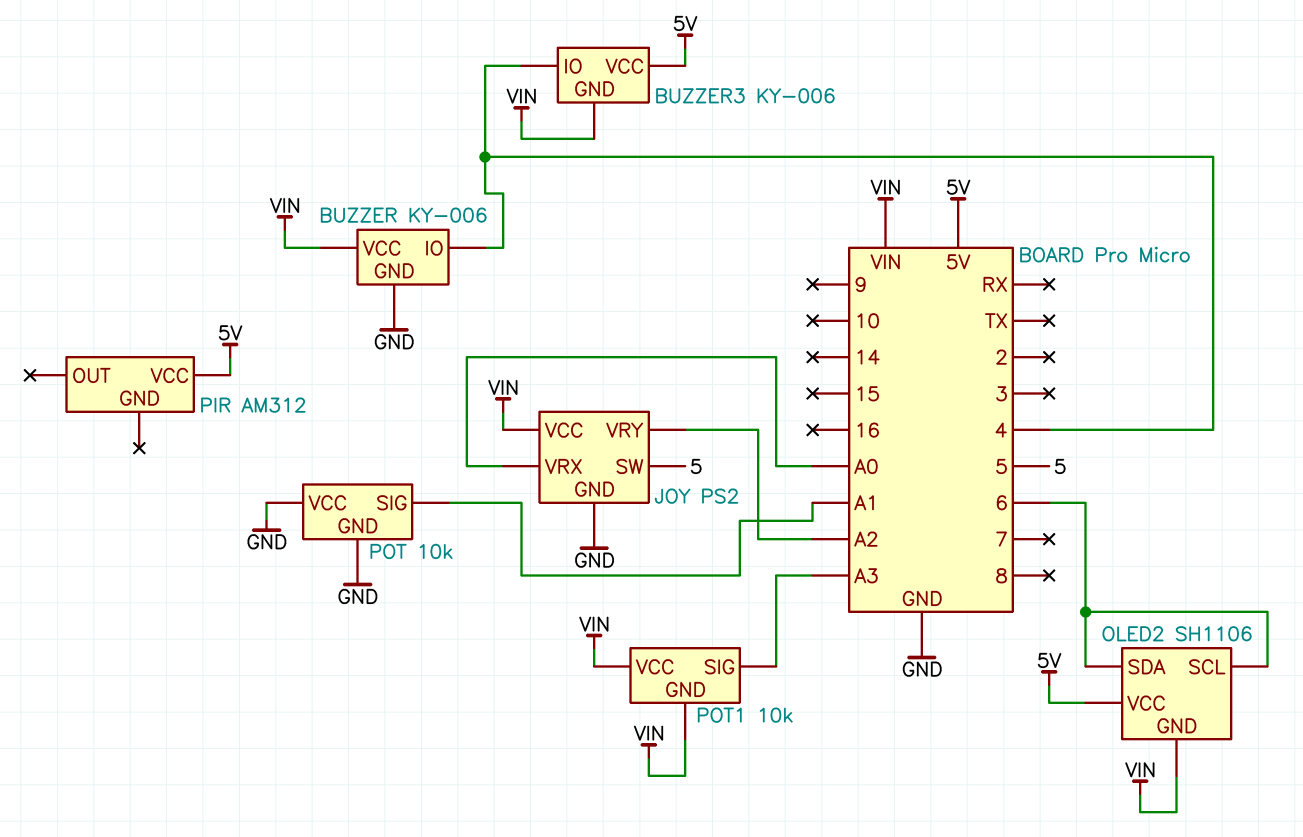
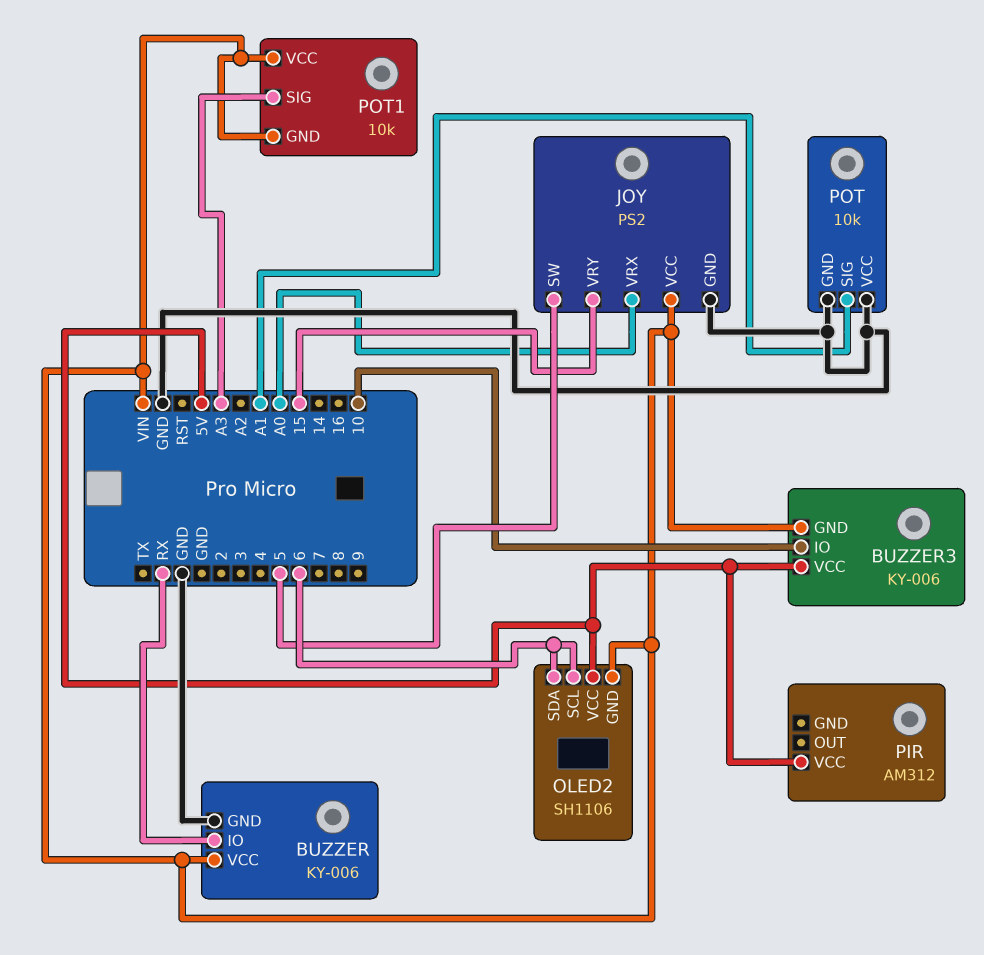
BUZZER pin IO: 4 -> RX
BUZZER3 pin IO: 4 -> 10
JOY pin VRY: A2 -> 15

